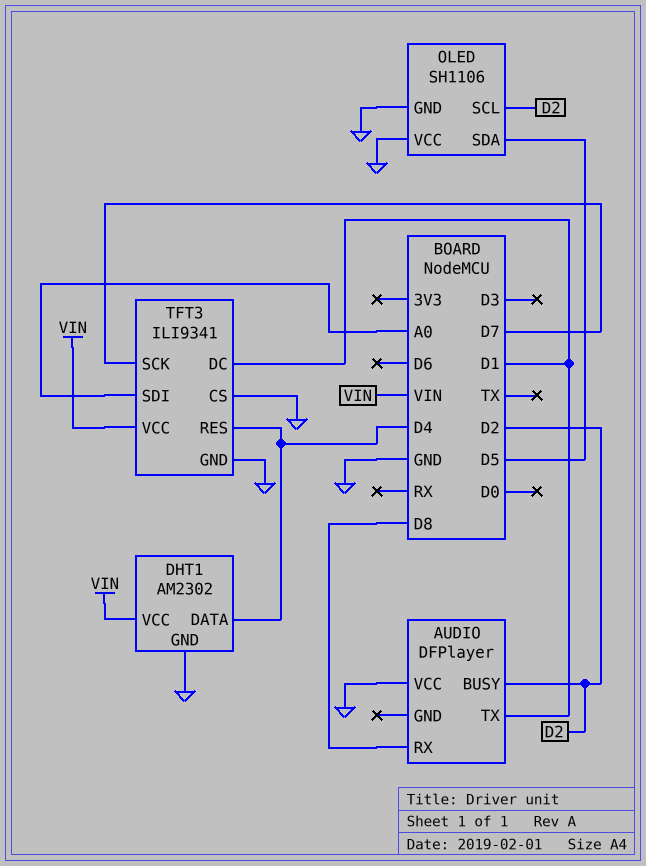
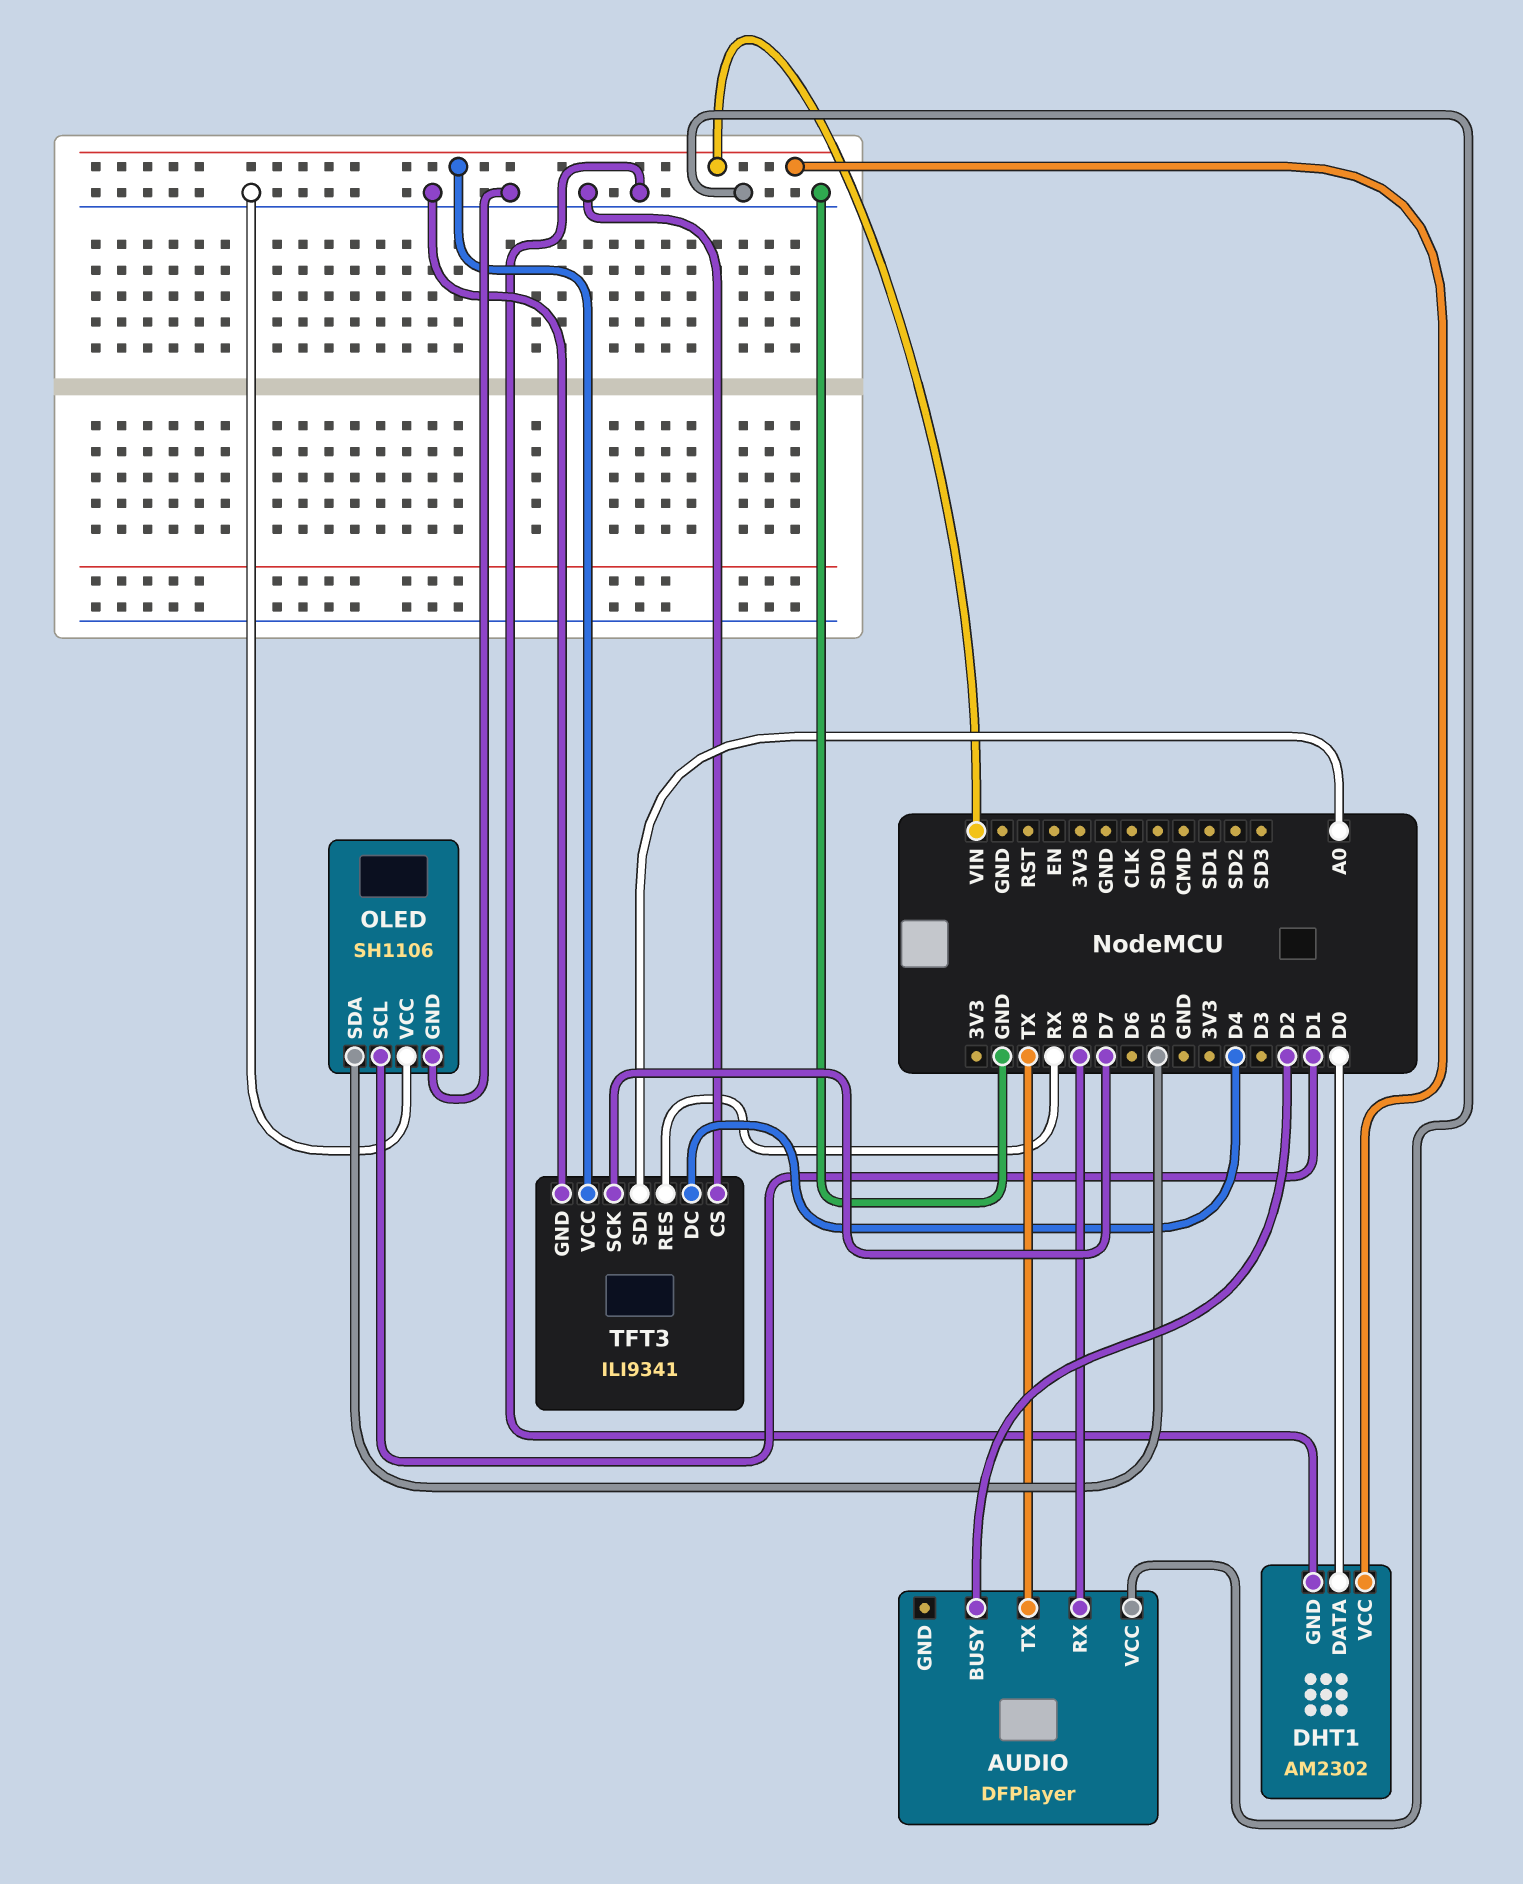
AUDIO pin TX: D1 -> TX
DHT1 pin DATA: D4 -> D0
OLED pin SCL: D2 -> D1
TFT3 pin DC: D1 -> D4
TFT3 pin RES: D4 -> RX

